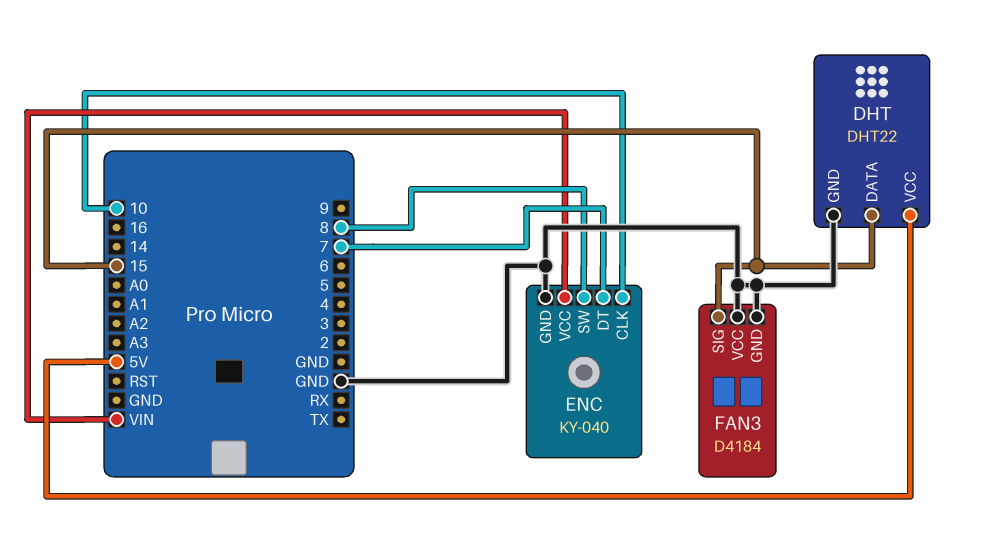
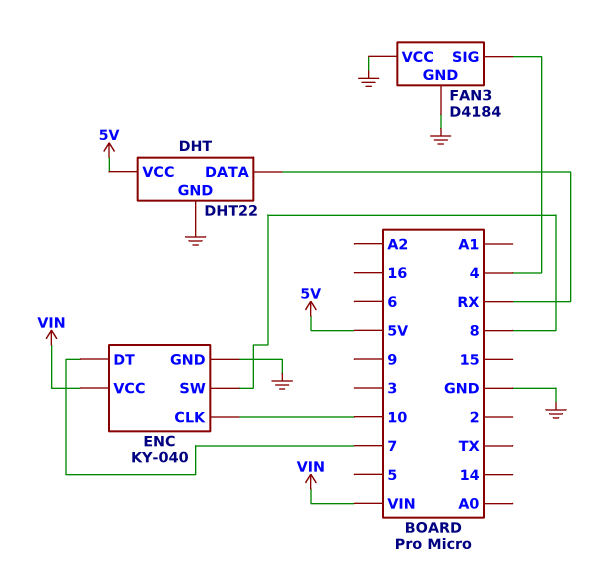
DHT pin DATA: 15 -> RX
FAN3 pin SIG: 15 -> 4

